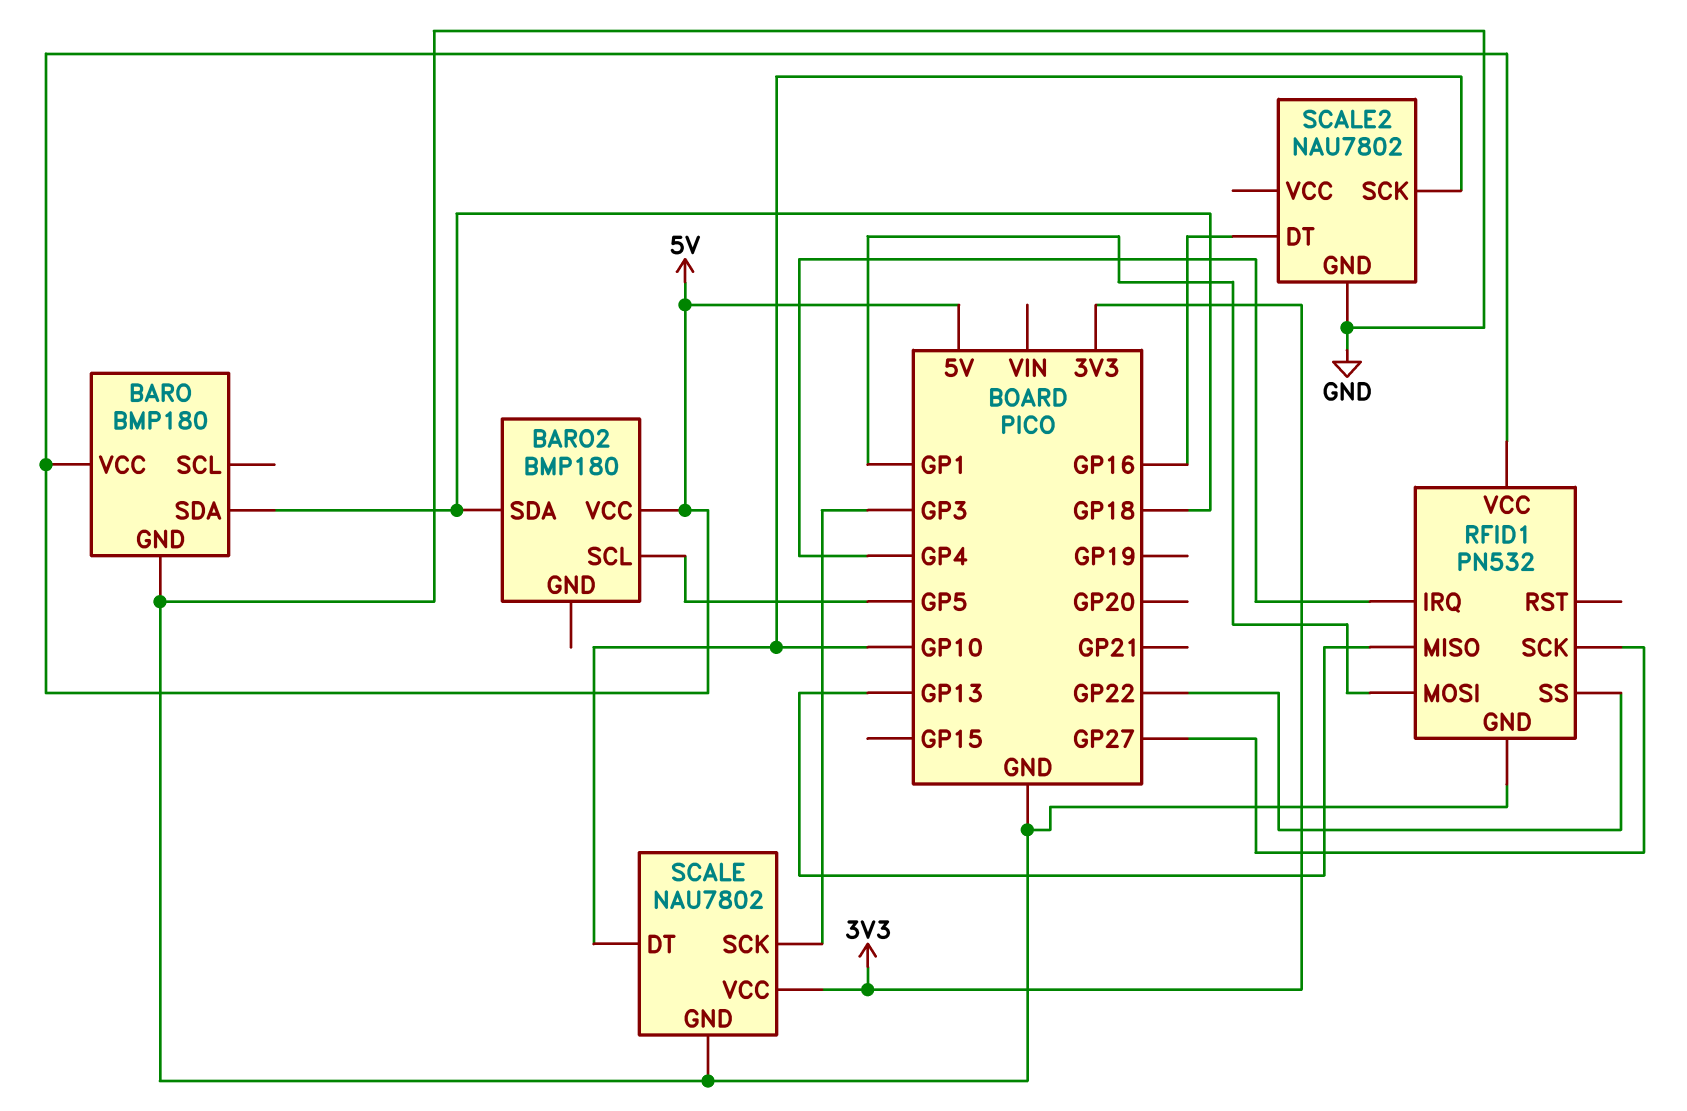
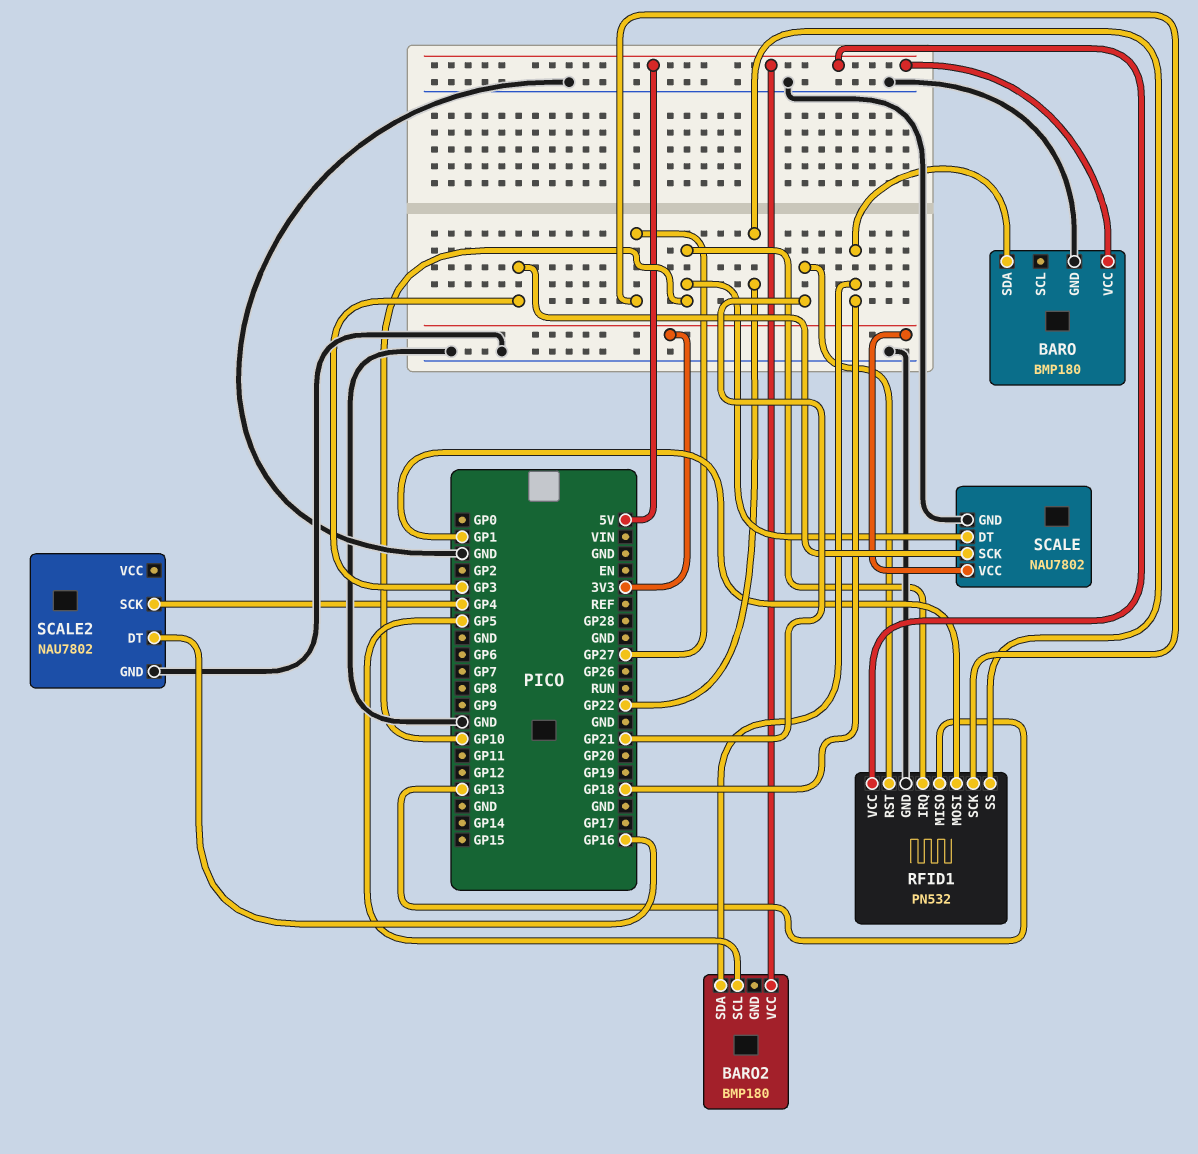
RFID1 pin IRQ: GP4 -> GP10
RFID1 pin RST: none -> GP21
SCALE2 pin SCK: GP10 -> GP4

